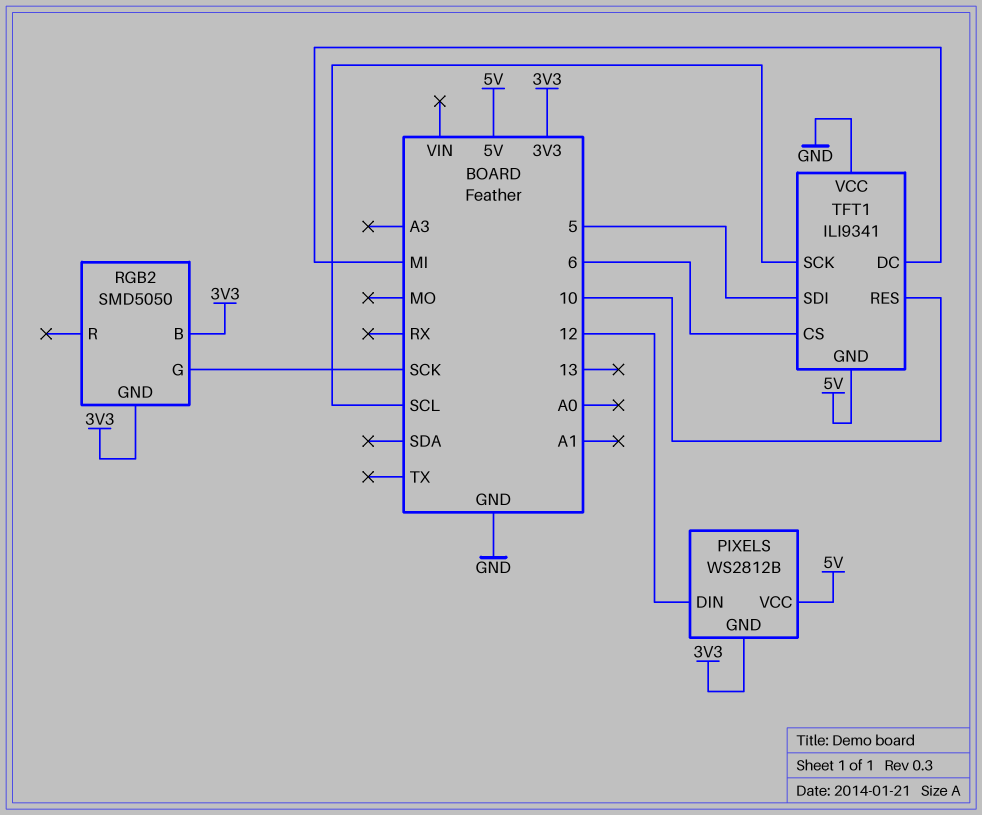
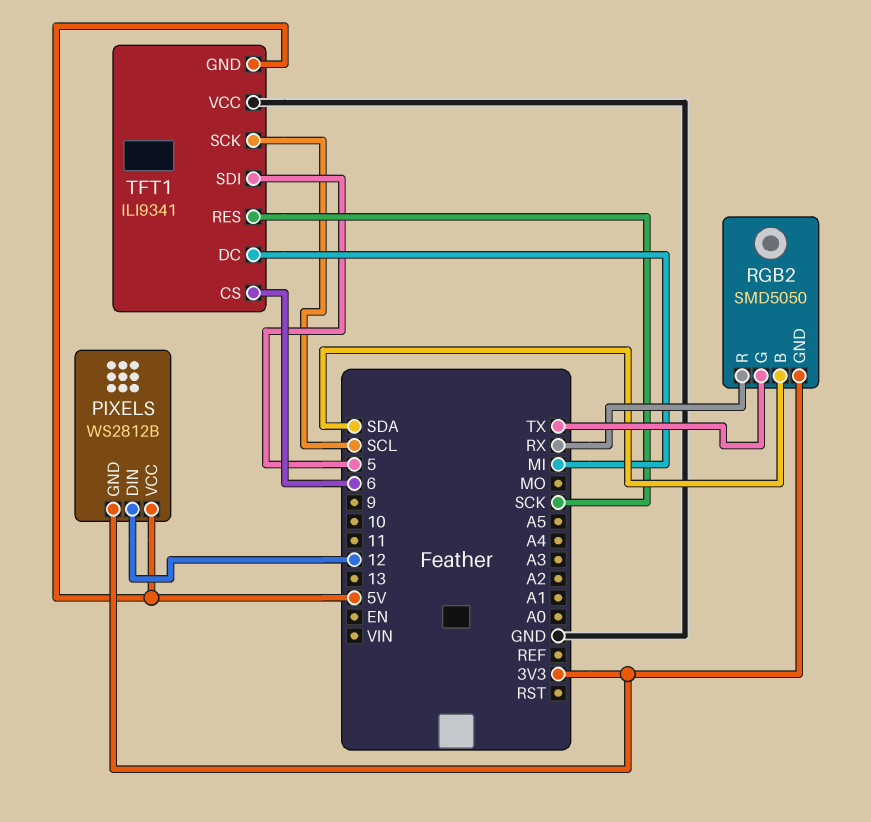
RGB2 pin B: 3V3 -> SDA
RGB2 pin G: SCK -> TX
RGB2 pin R: none -> RX
TFT1 pin RES: 10 -> SCK

